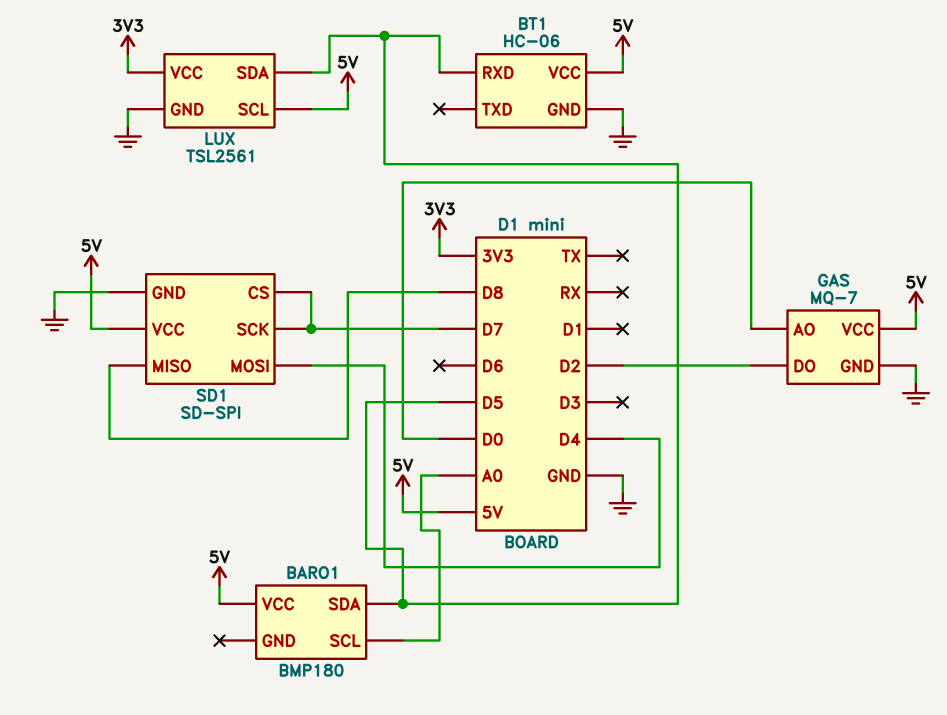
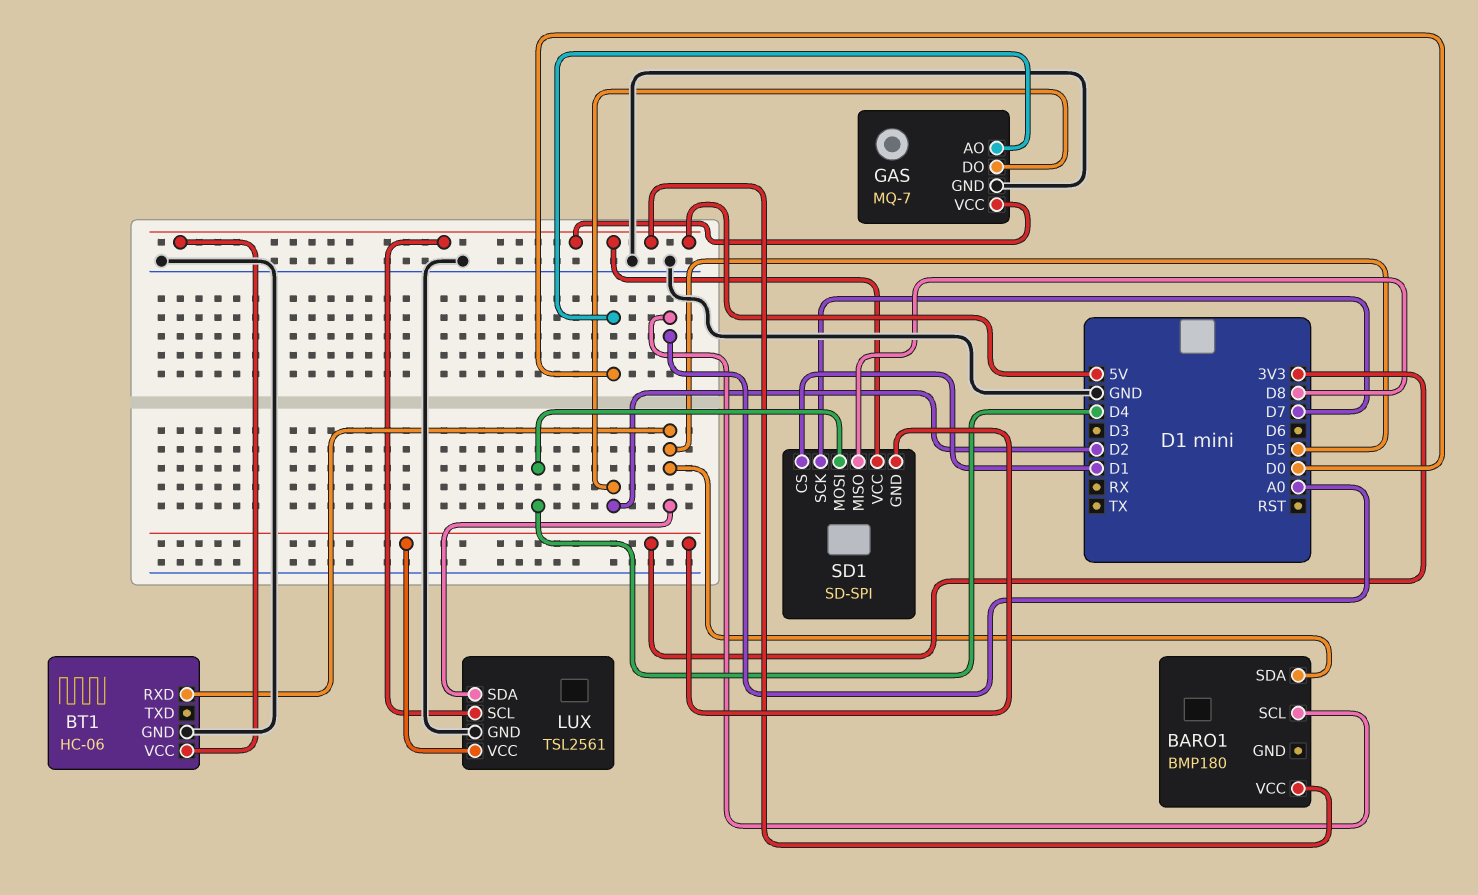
SD1 pin CS: D7 -> D1
SD1 pin GND: GND -> 3V3

